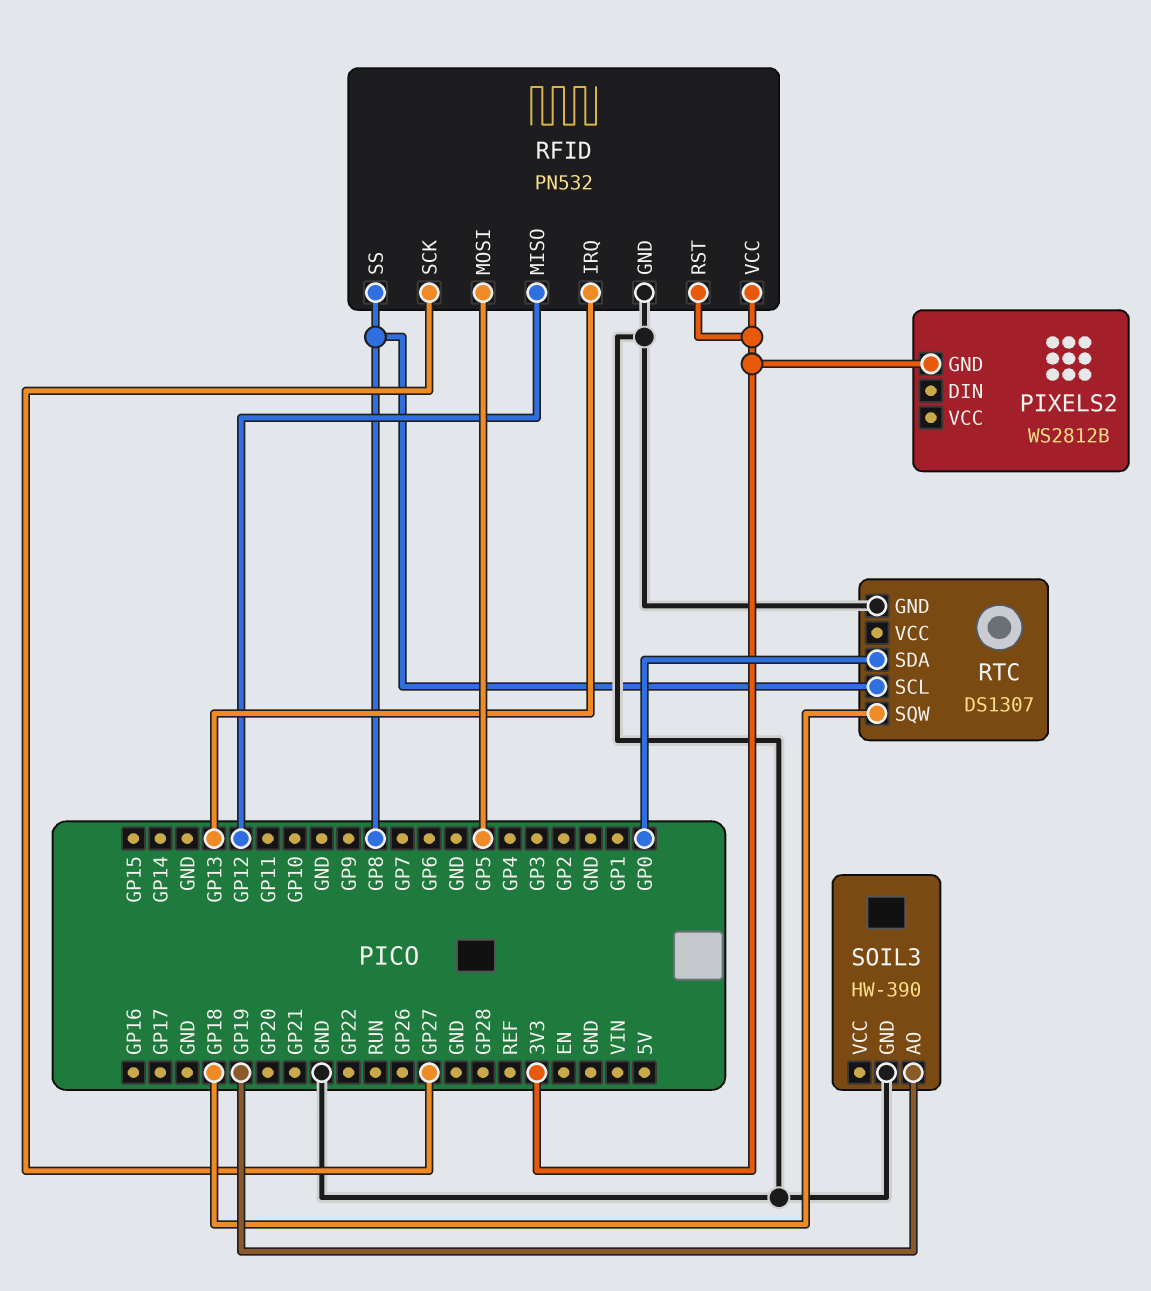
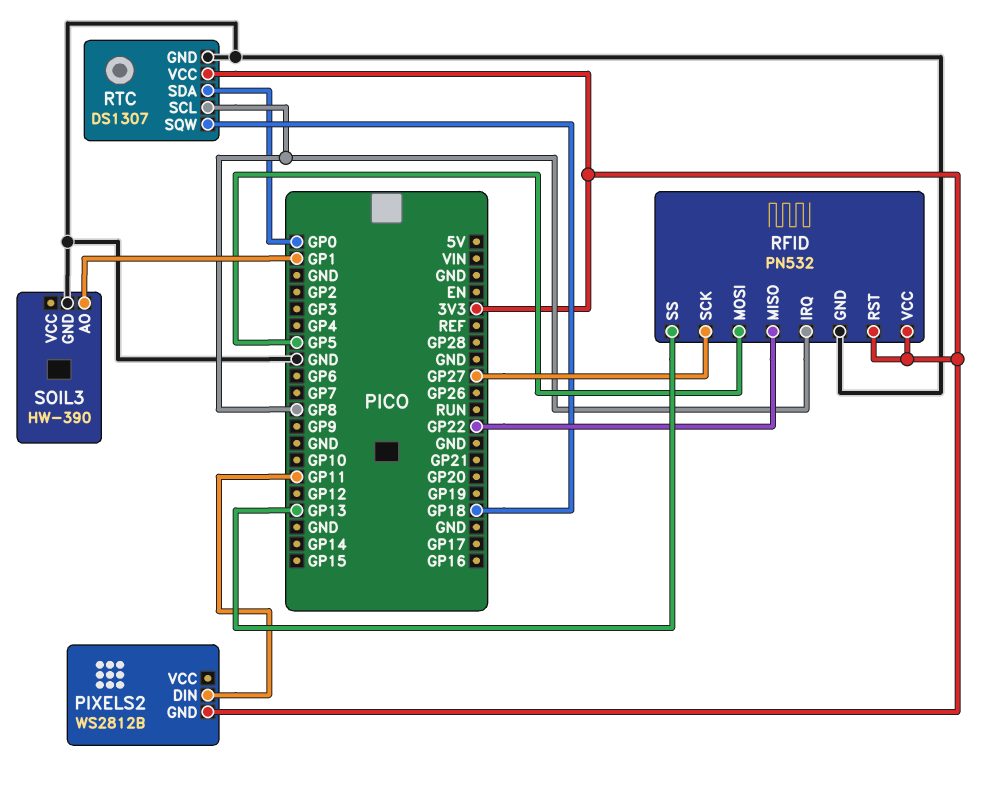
PIXELS2 pin DIN: none -> GP11
RFID pin IRQ: GP13 -> GP8
RFID pin MISO: GP12 -> GP22
RFID pin SS: GP8 -> GP13
RTC pin VCC: none -> 3V3
SOIL3 pin AO: GP19 -> GP1

